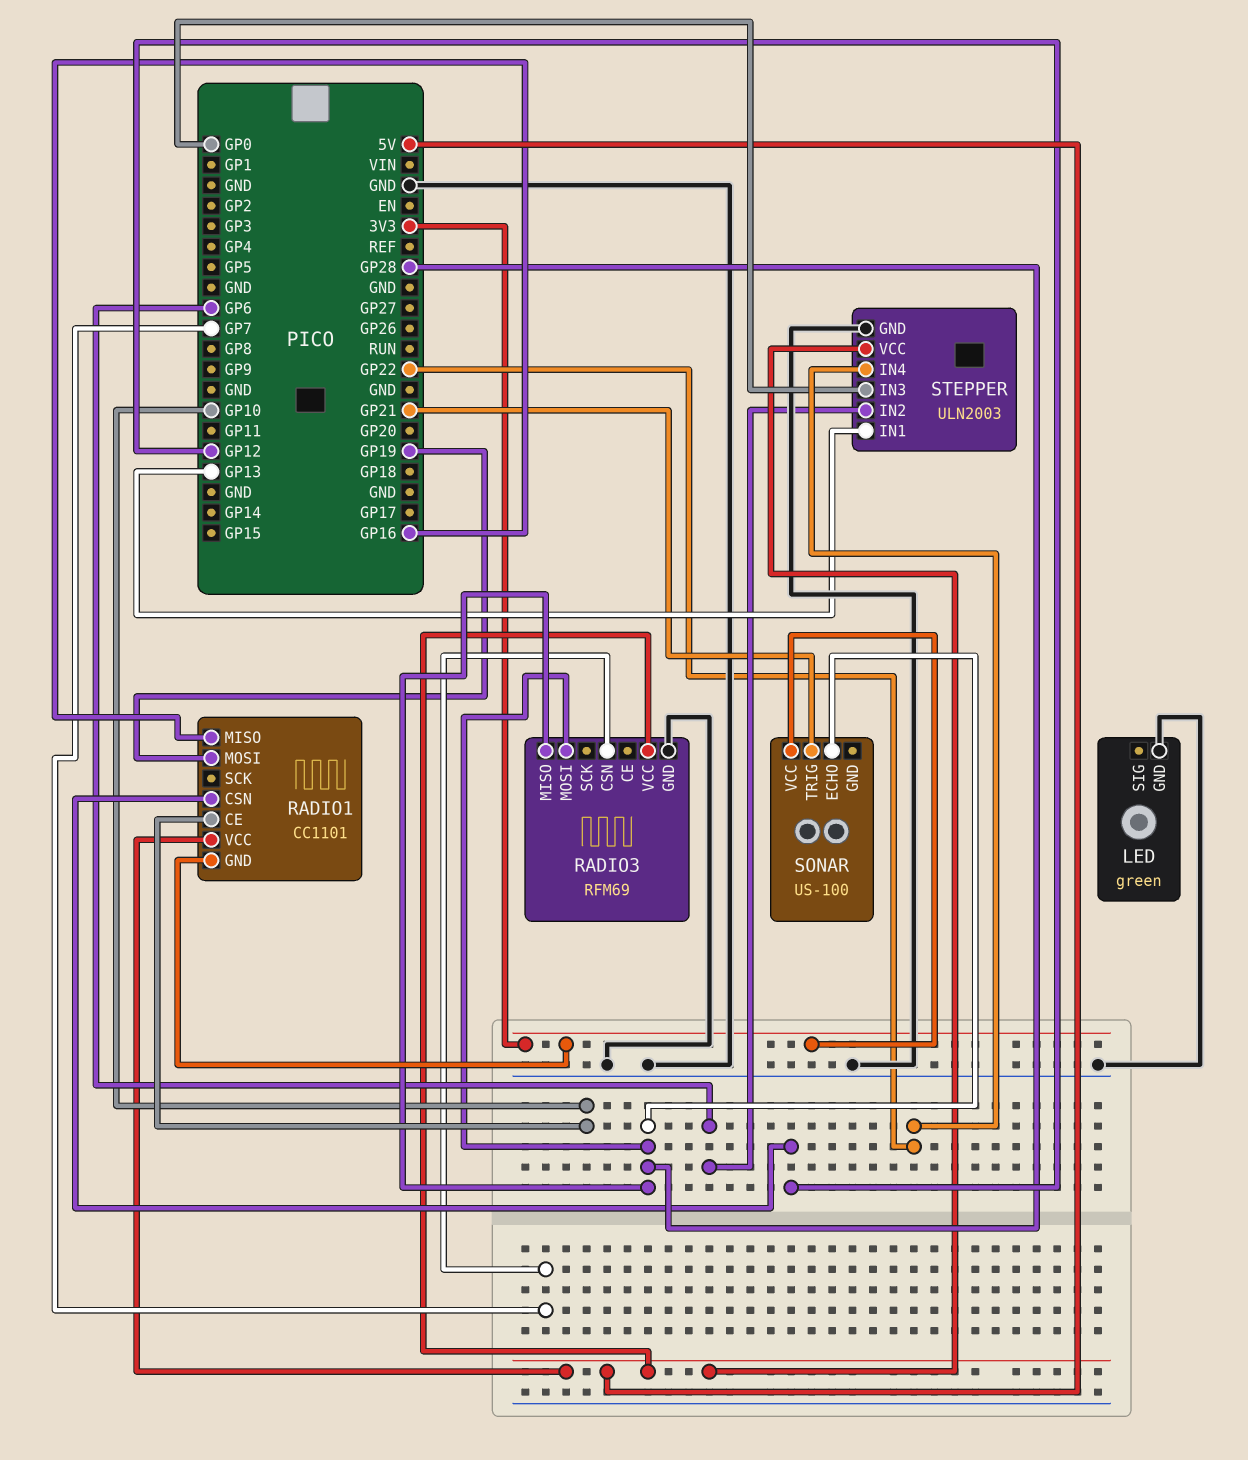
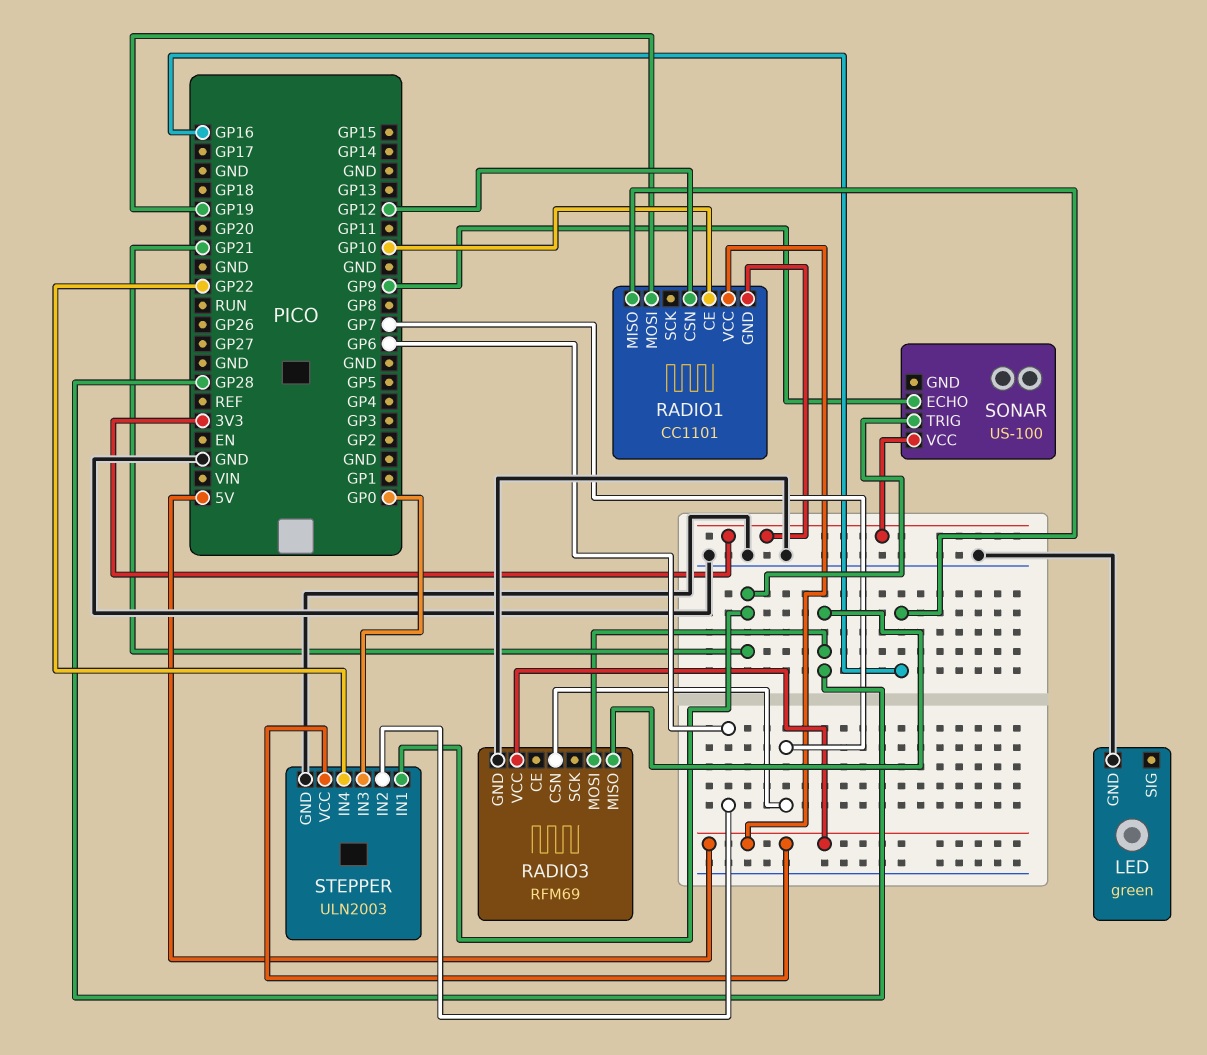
SONAR pin ECHO: GP28 -> GP9
STEPPER pin IN1: GP13 -> GP21

